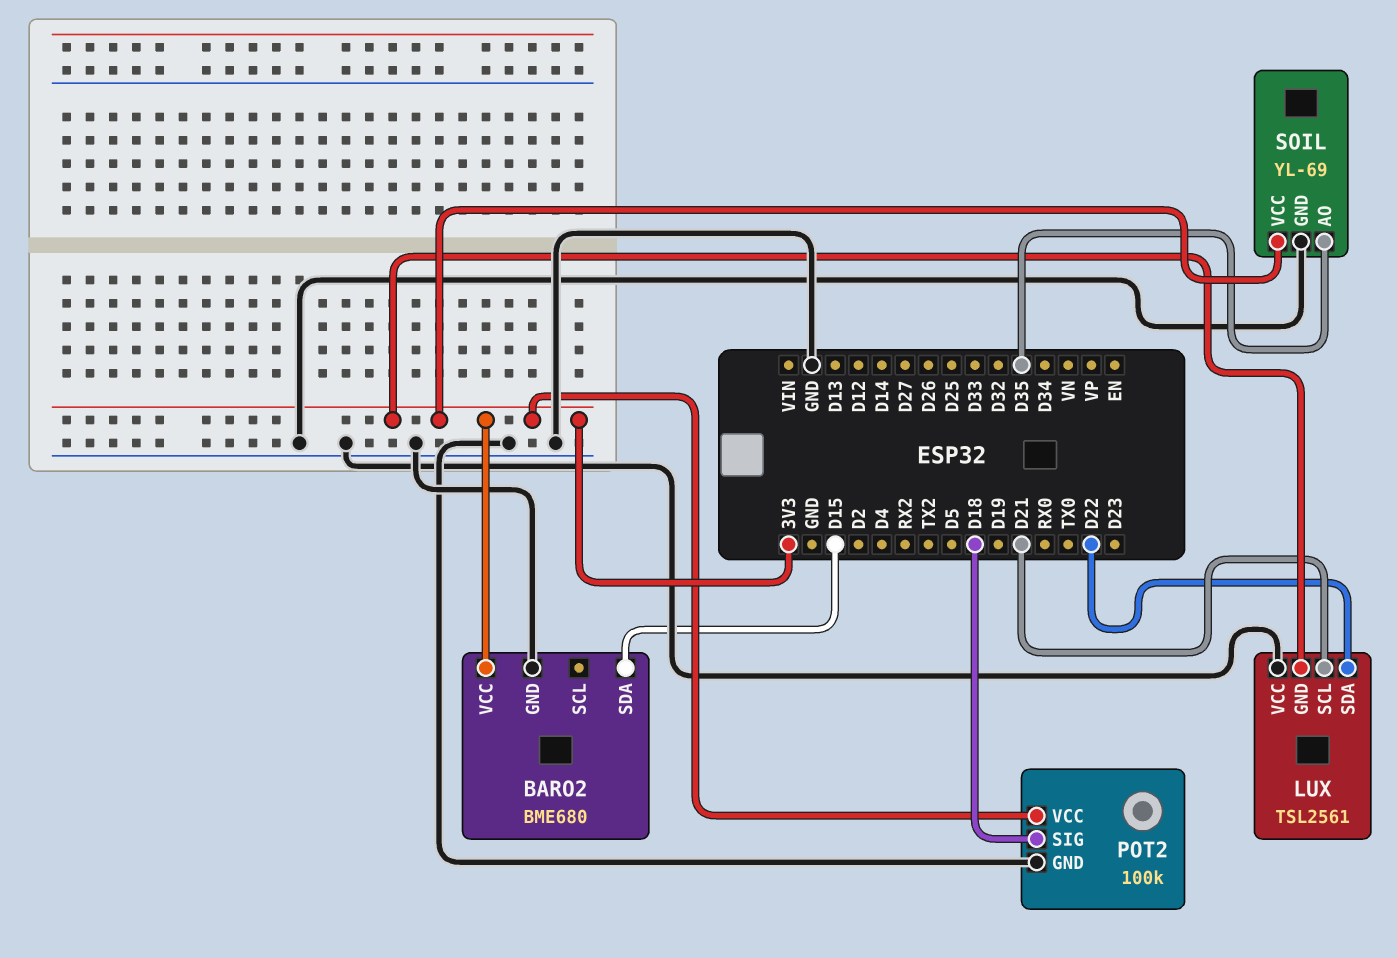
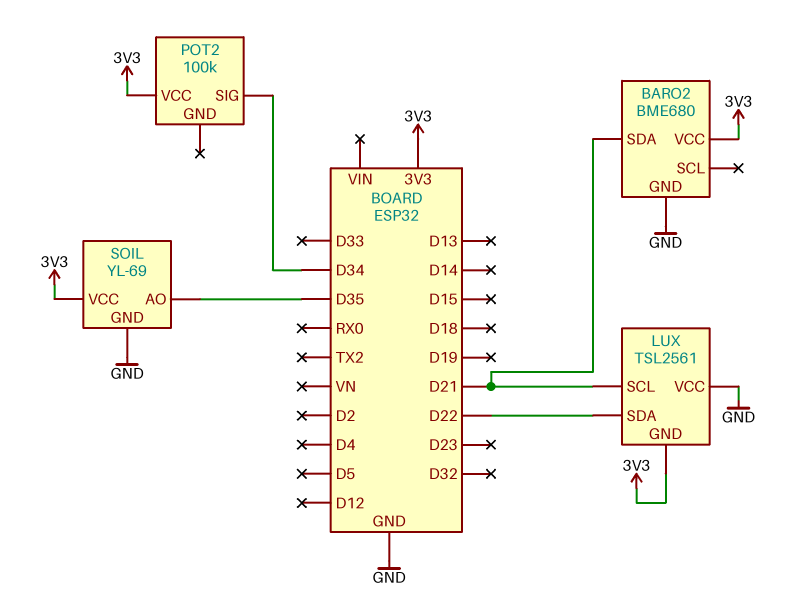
BARO2 pin SDA: D15 -> D21
POT2 pin GND: GND -> none
POT2 pin SIG: D18 -> D34

